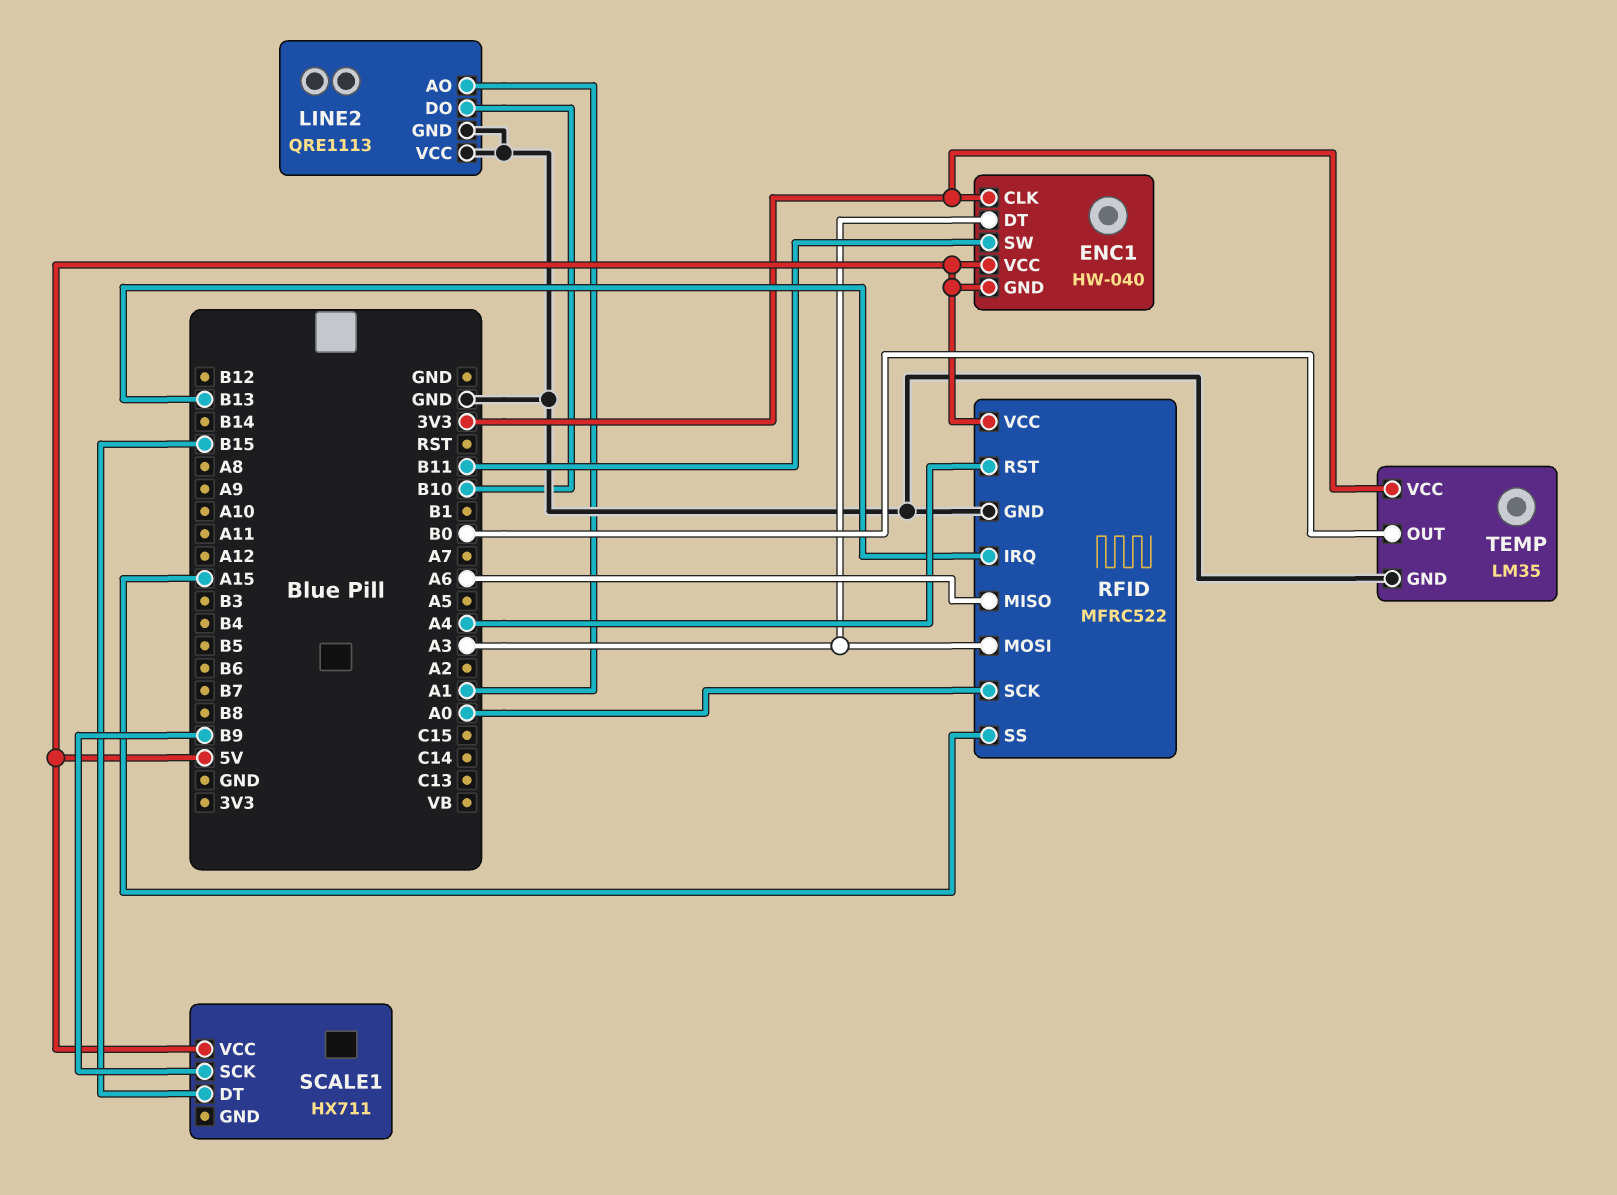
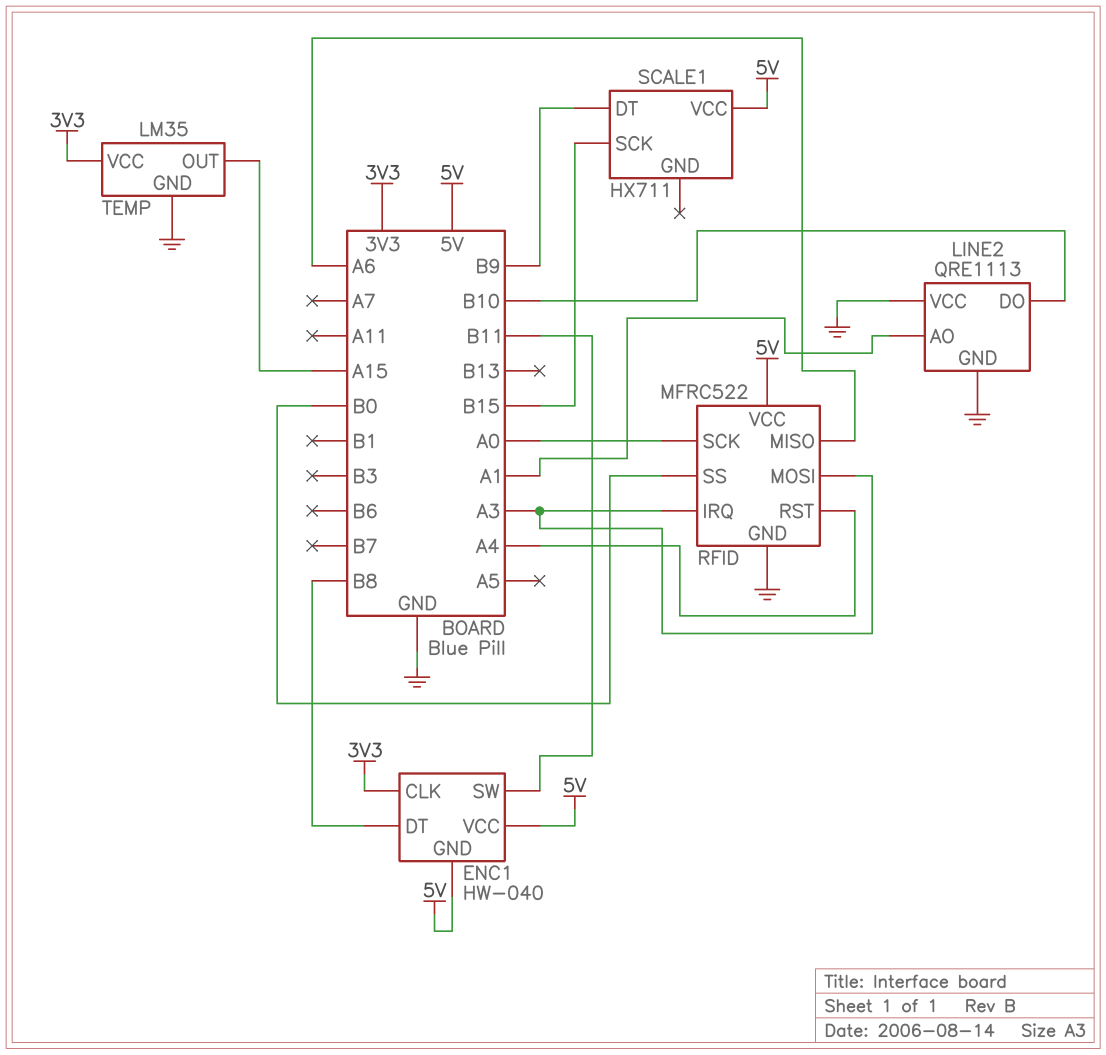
ENC1 pin DT: A3 -> B8
RFID pin IRQ: B13 -> A3
RFID pin SS: A15 -> B0
SCALE1 pin DT: B15 -> B9
SCALE1 pin SCK: B9 -> B15
TEMP pin OUT: B0 -> A15

